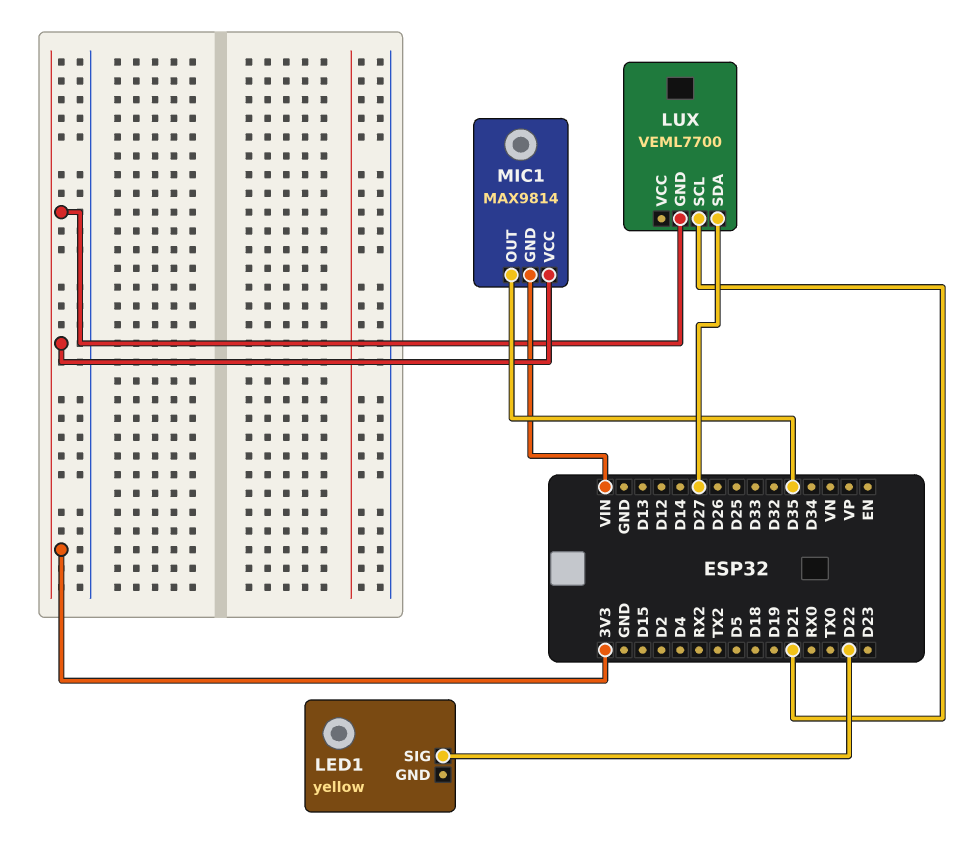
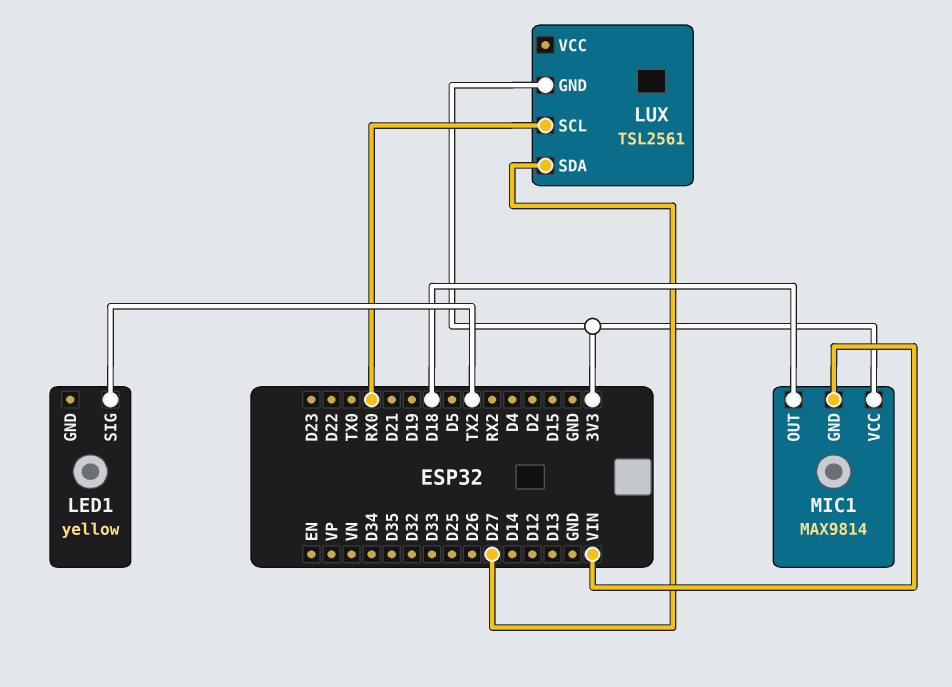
LED1 pin SIG: D22 -> TX2
LUX: VEML7700 -> TSL2561
LUX pin SCL: D21 -> RX0
MIC1 pin OUT: D35 -> D18

